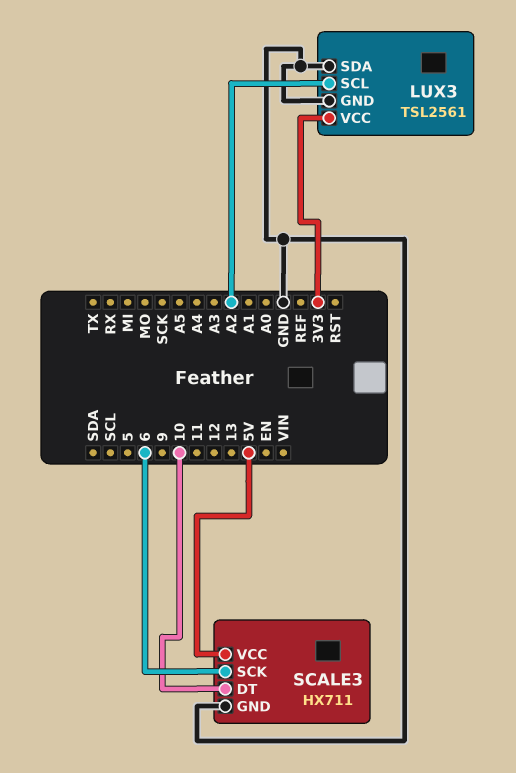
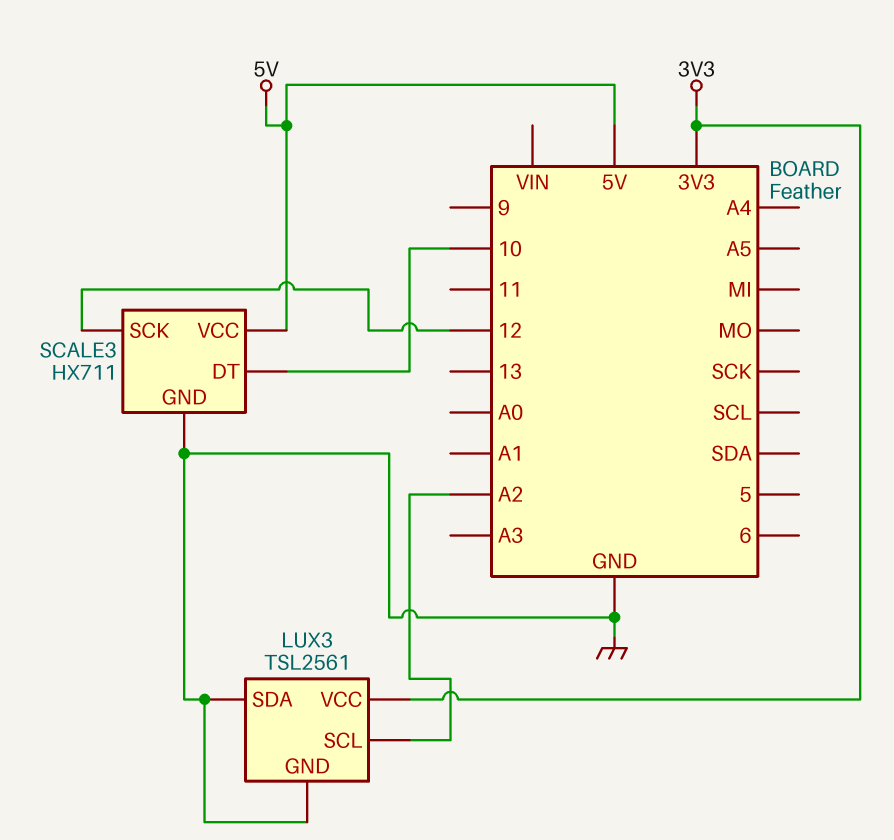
SCALE3 pin SCK: 6 -> 12

